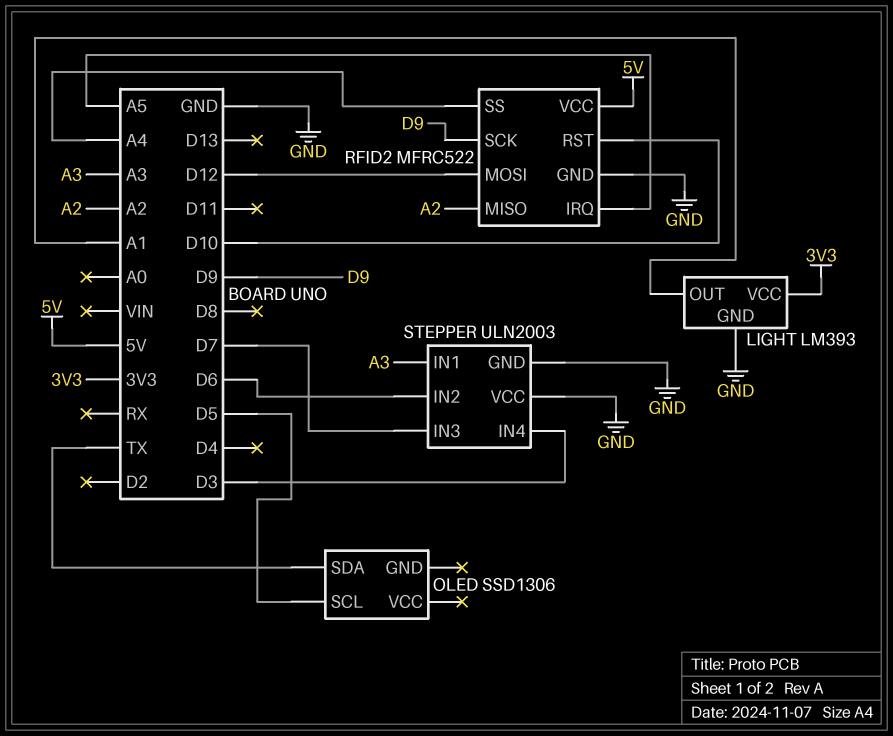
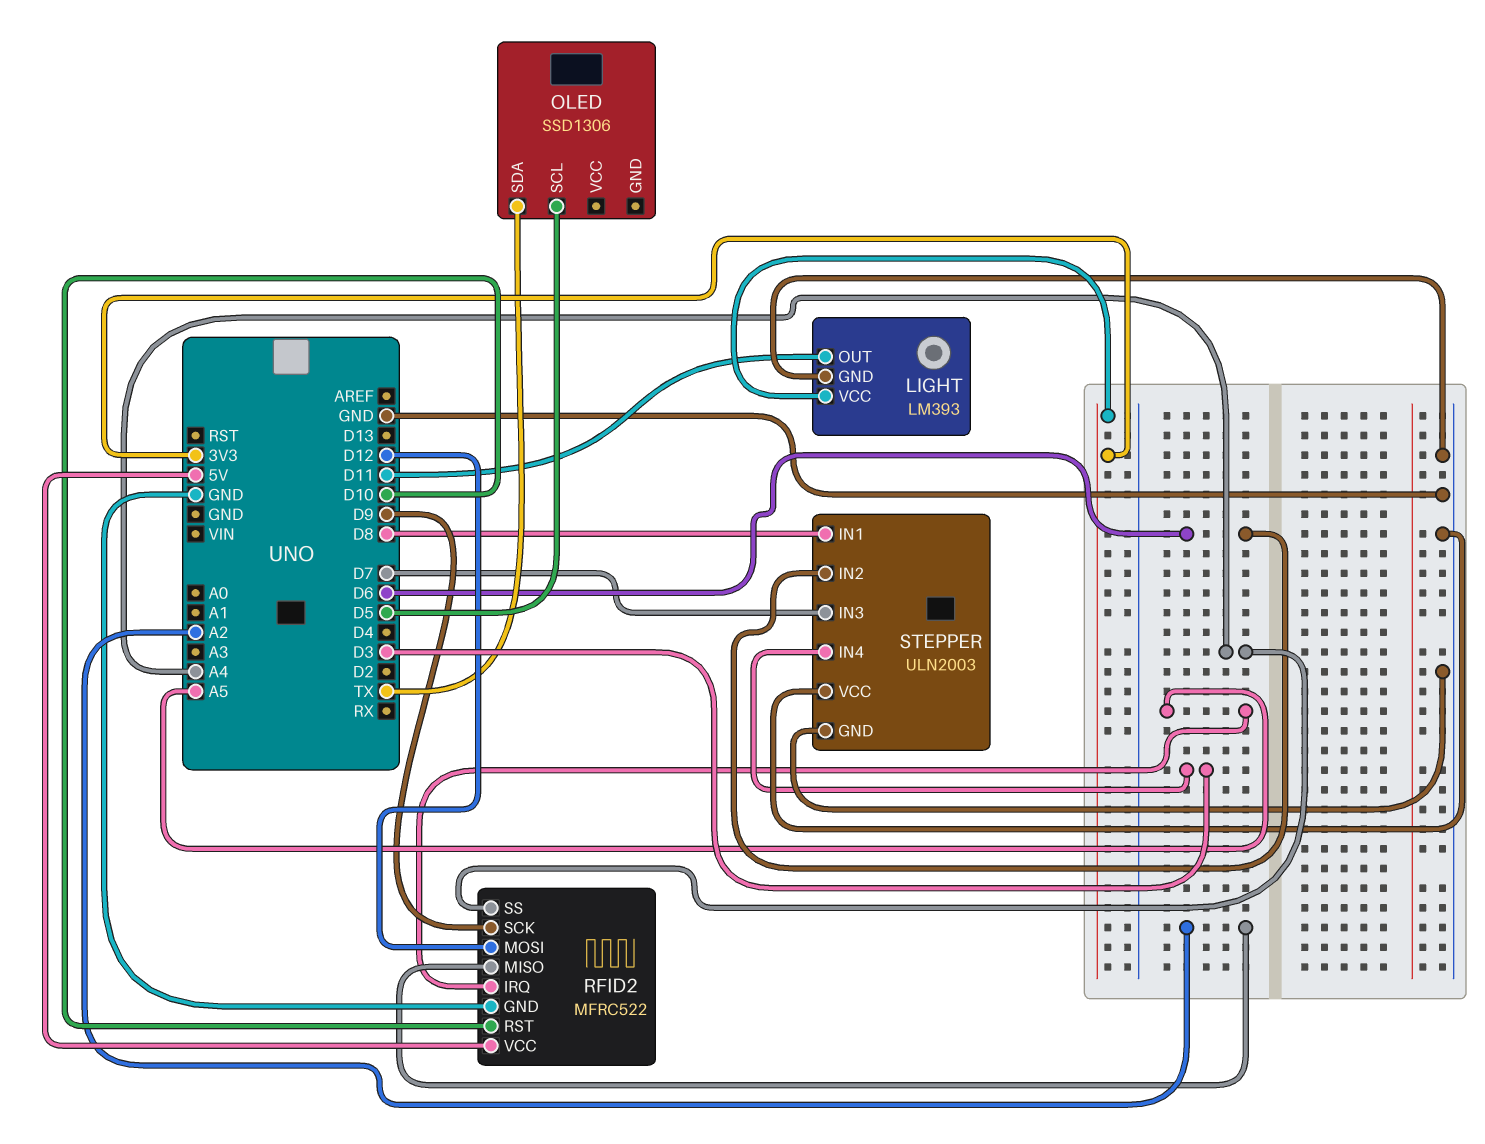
LIGHT pin OUT: A1 -> D11
STEPPER pin IN1: A3 -> D8

